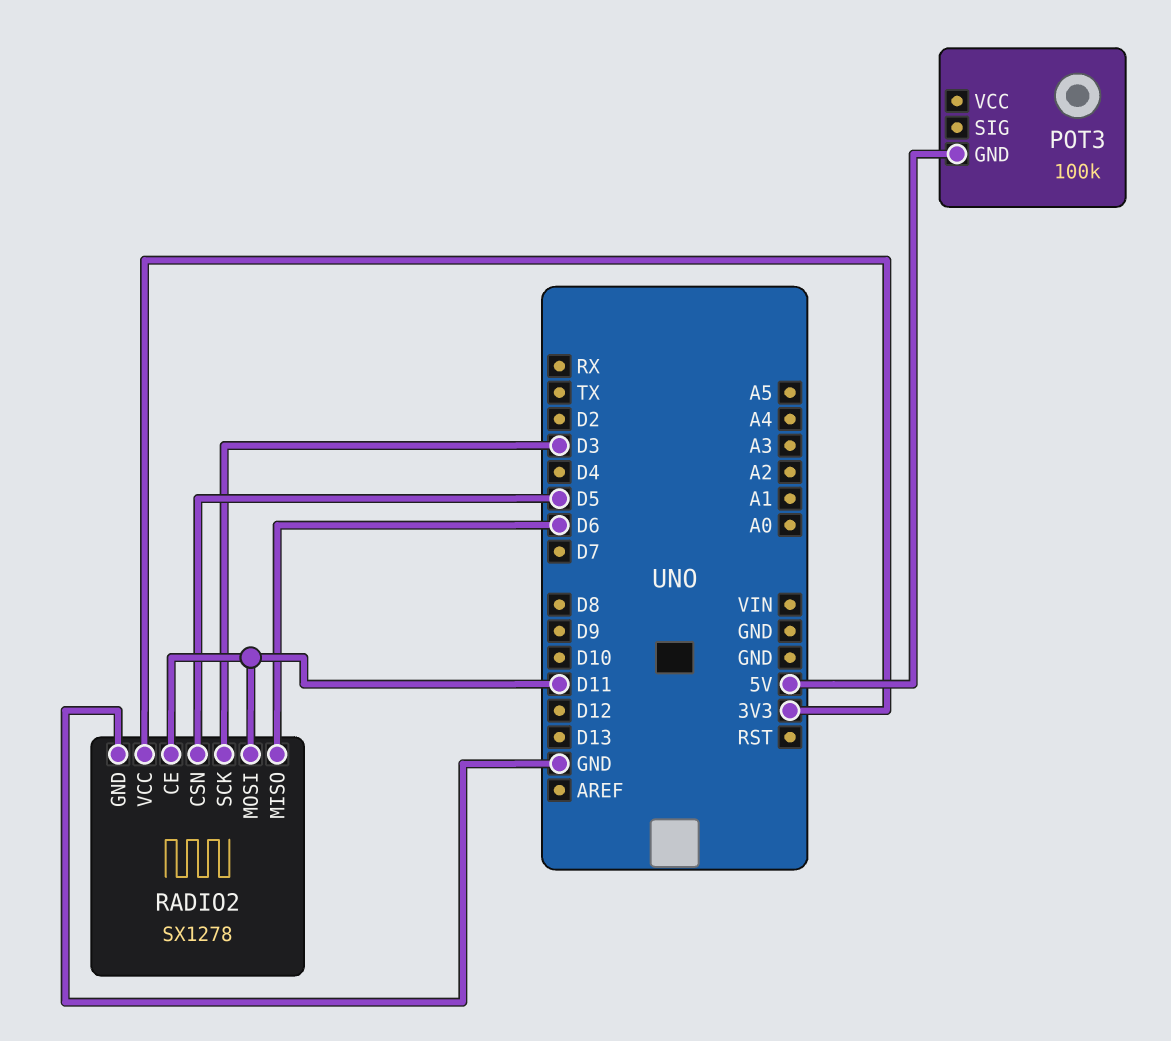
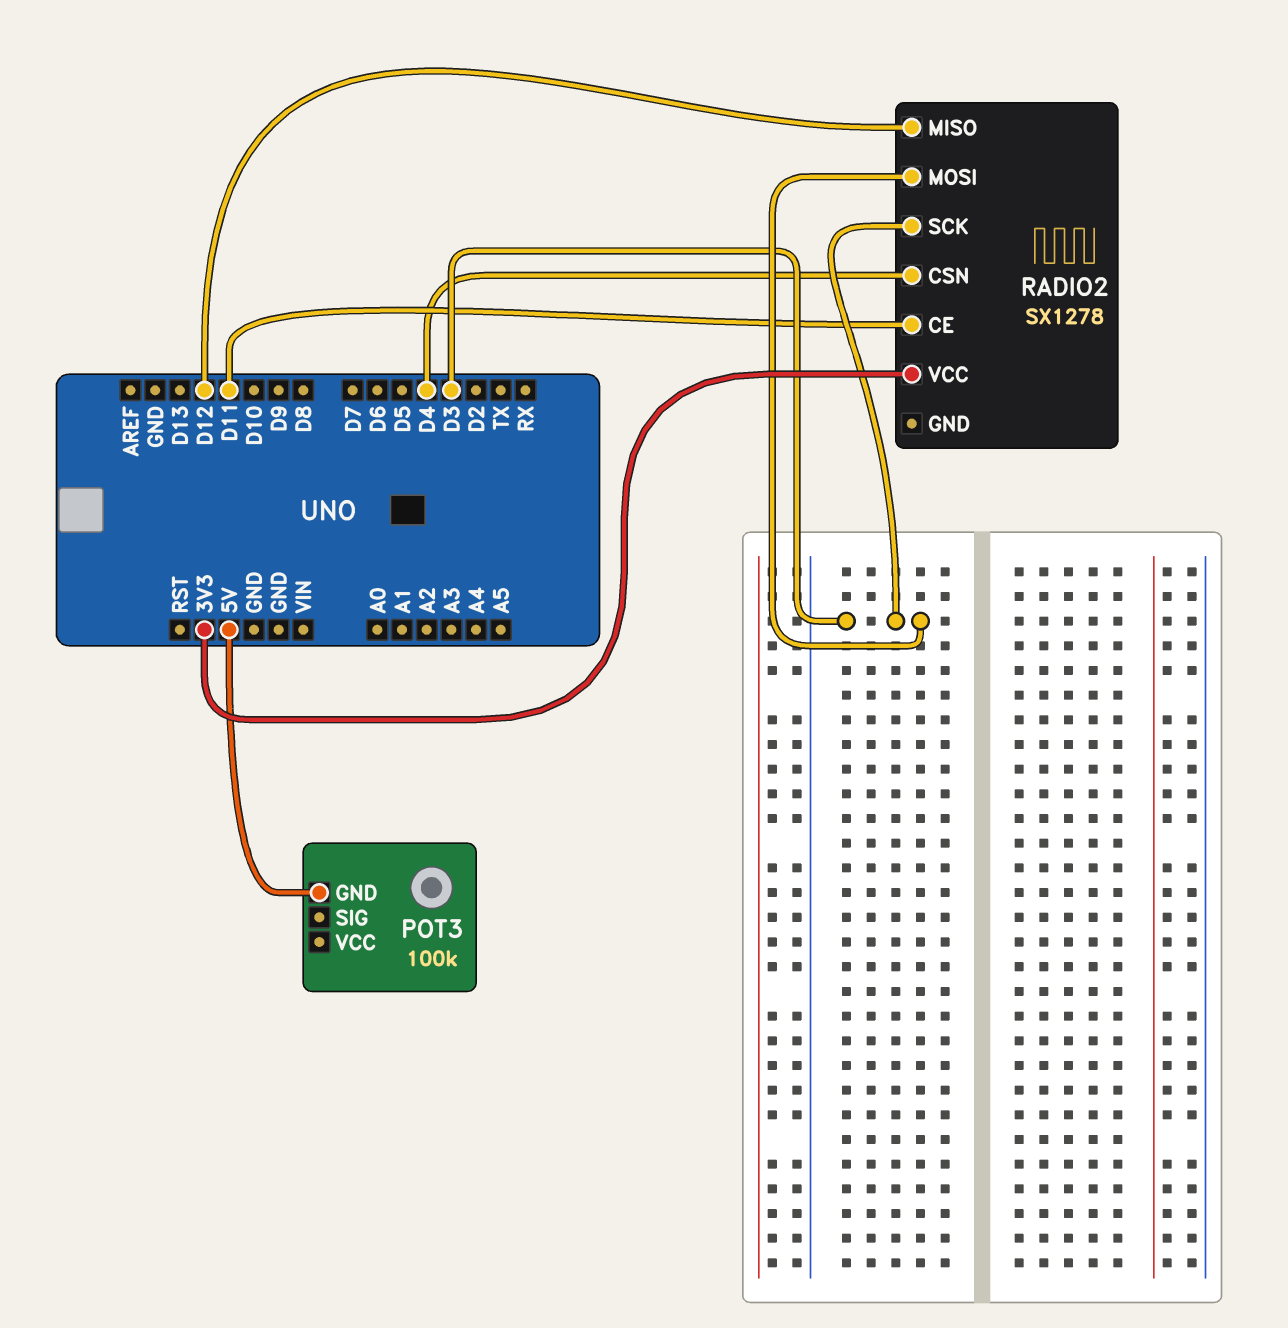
RADIO2 pin CSN: D5 -> D4
RADIO2 pin GND: GND -> none
RADIO2 pin MISO: D6 -> D12
RADIO2 pin MOSI: D11 -> D3

